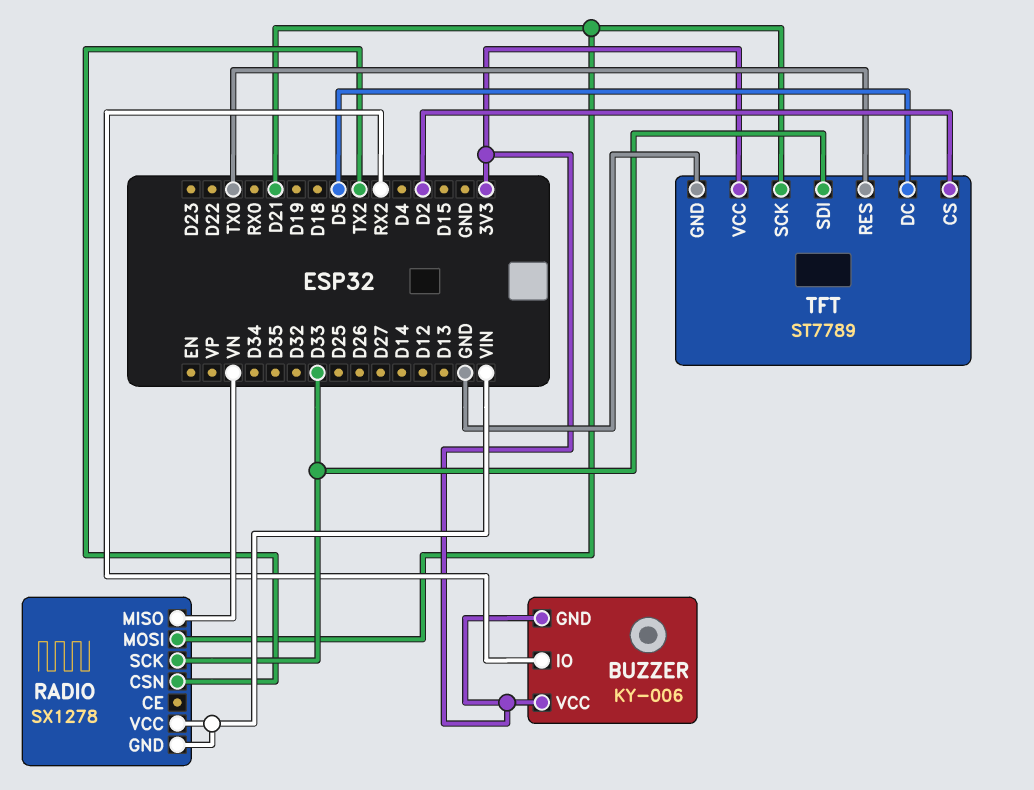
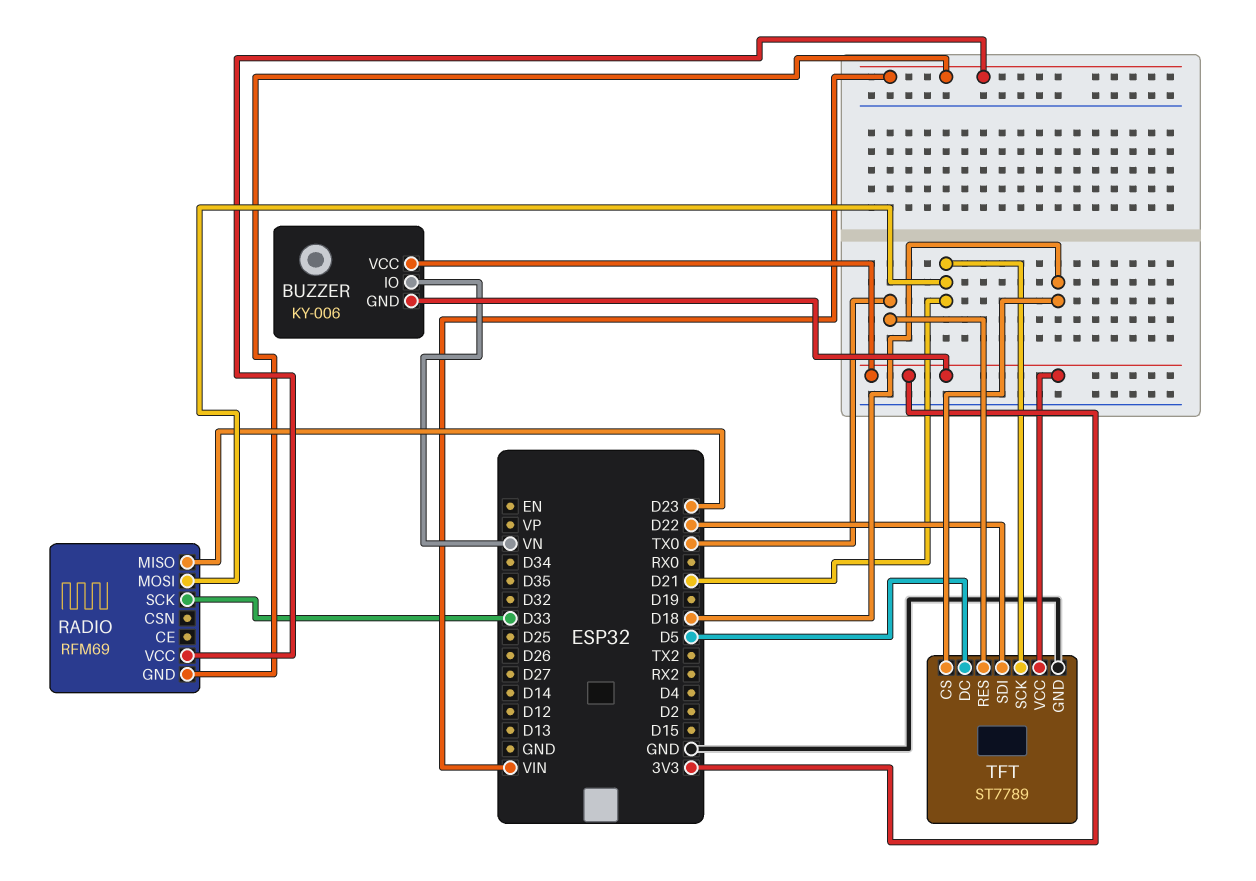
BUZZER pin IO: RX2 -> VN
RADIO: SX1278 -> RFM69
RADIO pin CSN: TX2 -> none
RADIO pin MISO: VN -> D23
TFT pin CS: D2 -> D18
TFT pin SDI: D33 -> D22

